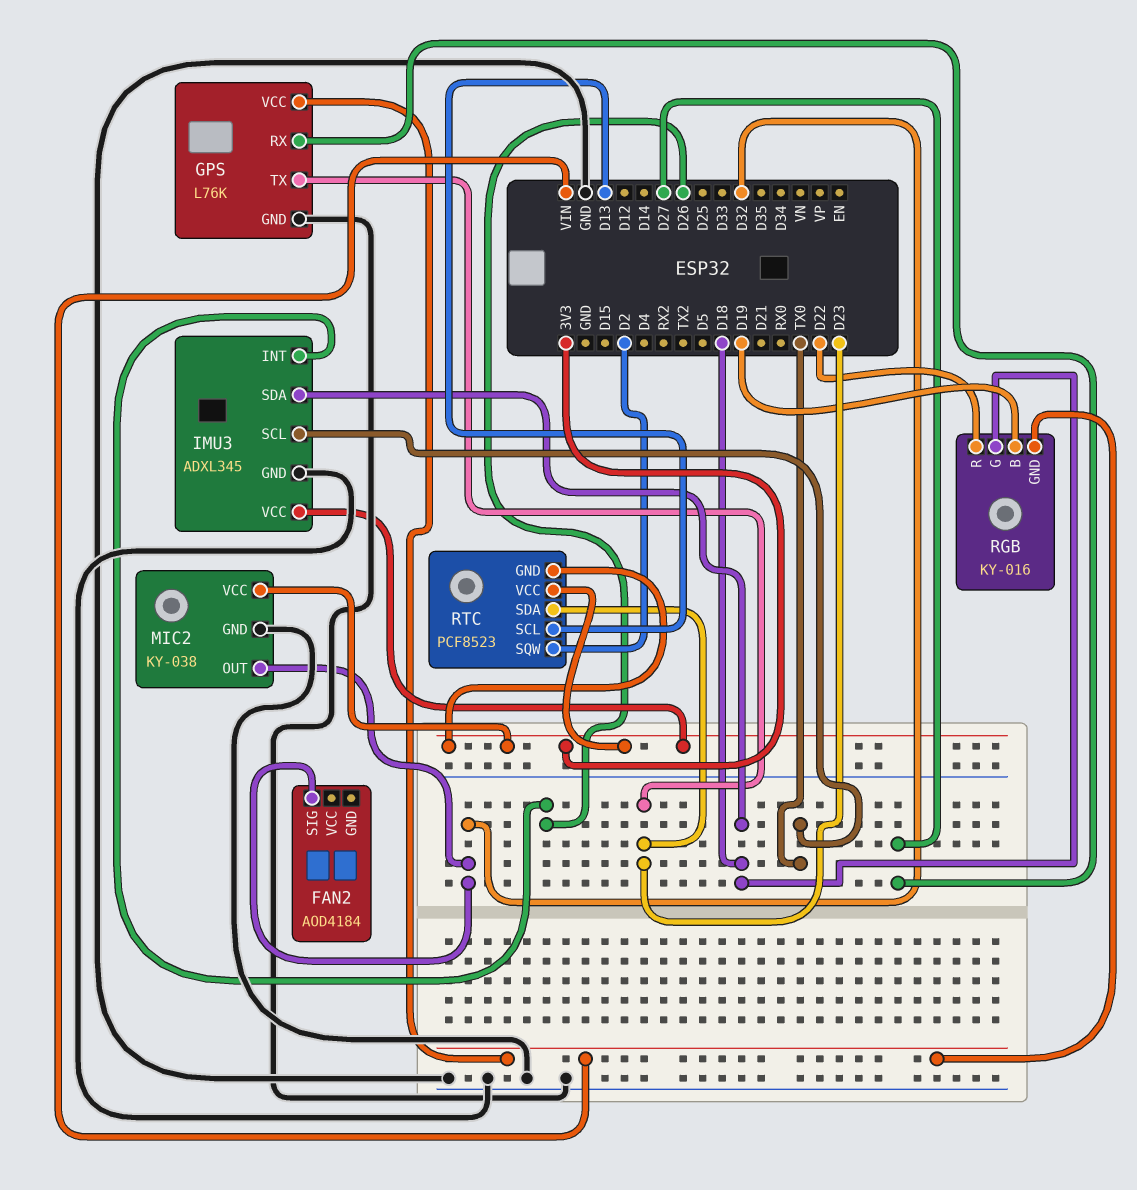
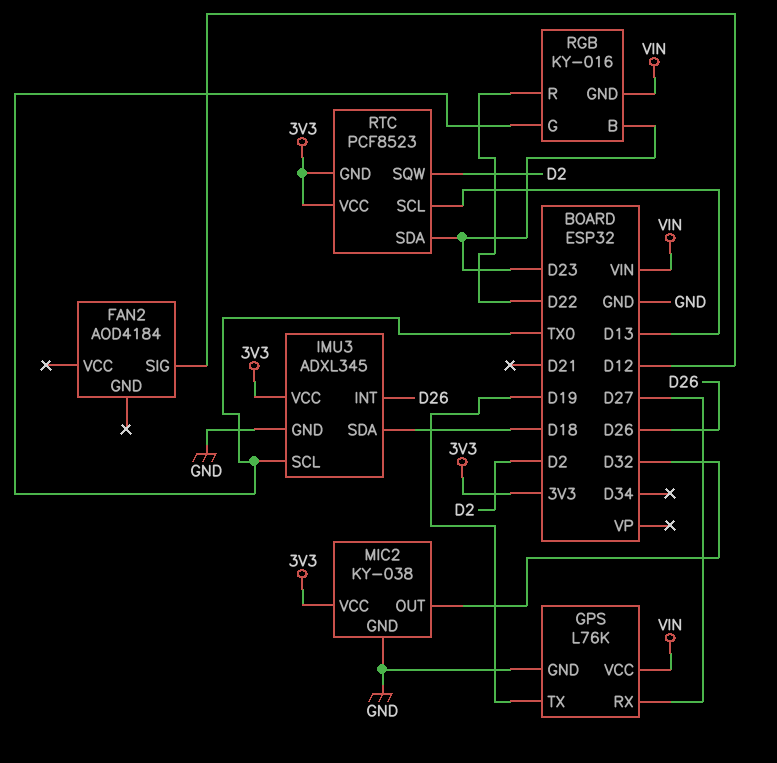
FAN2 pin SIG: D32 -> D12
GPS pin TX: D23 -> D19
RGB pin B: D19 -> D23
RGB pin G: D18 -> TX0

